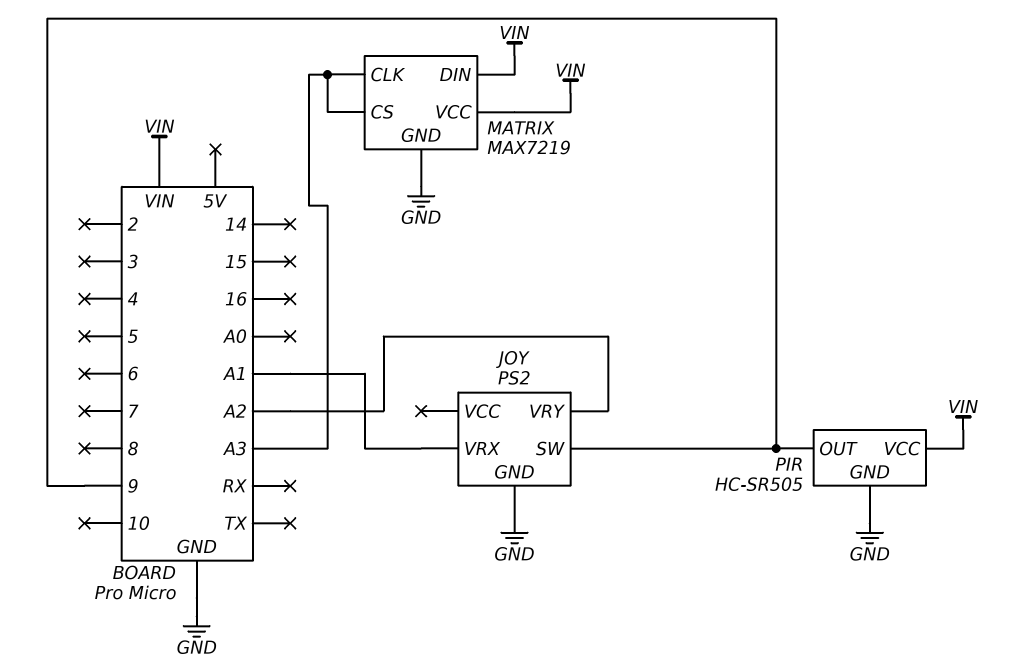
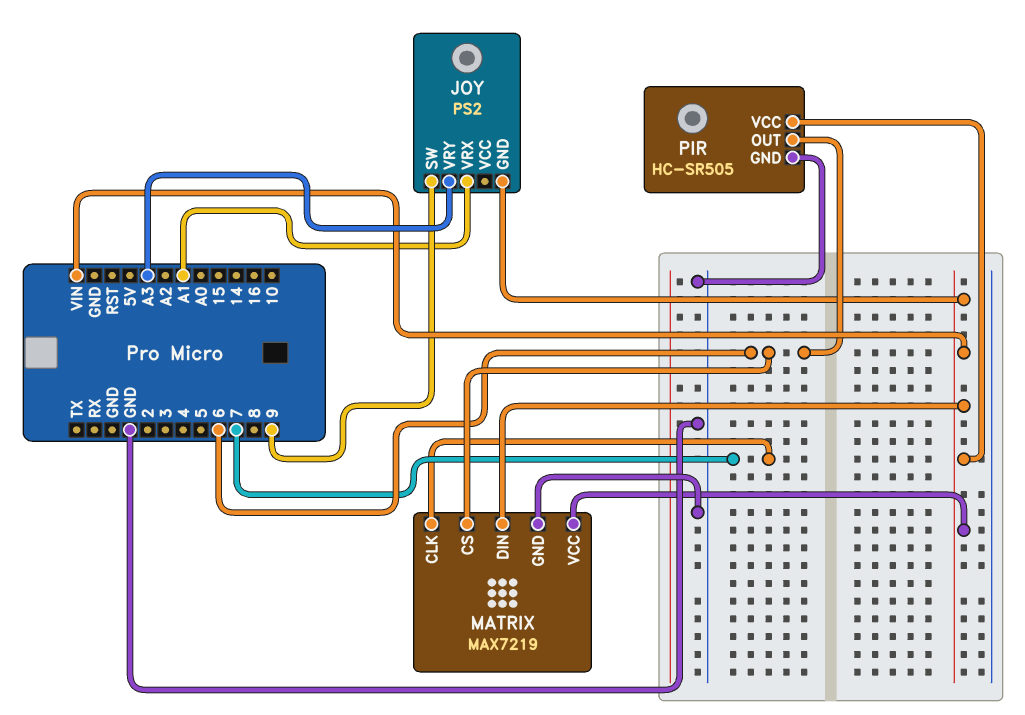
JOY pin GND: GND -> VIN
JOY pin VRY: A2 -> A3
MATRIX pin CLK: A3 -> 7
MATRIX pin CS: A3 -> 6
PIR pin OUT: 9 -> 6

